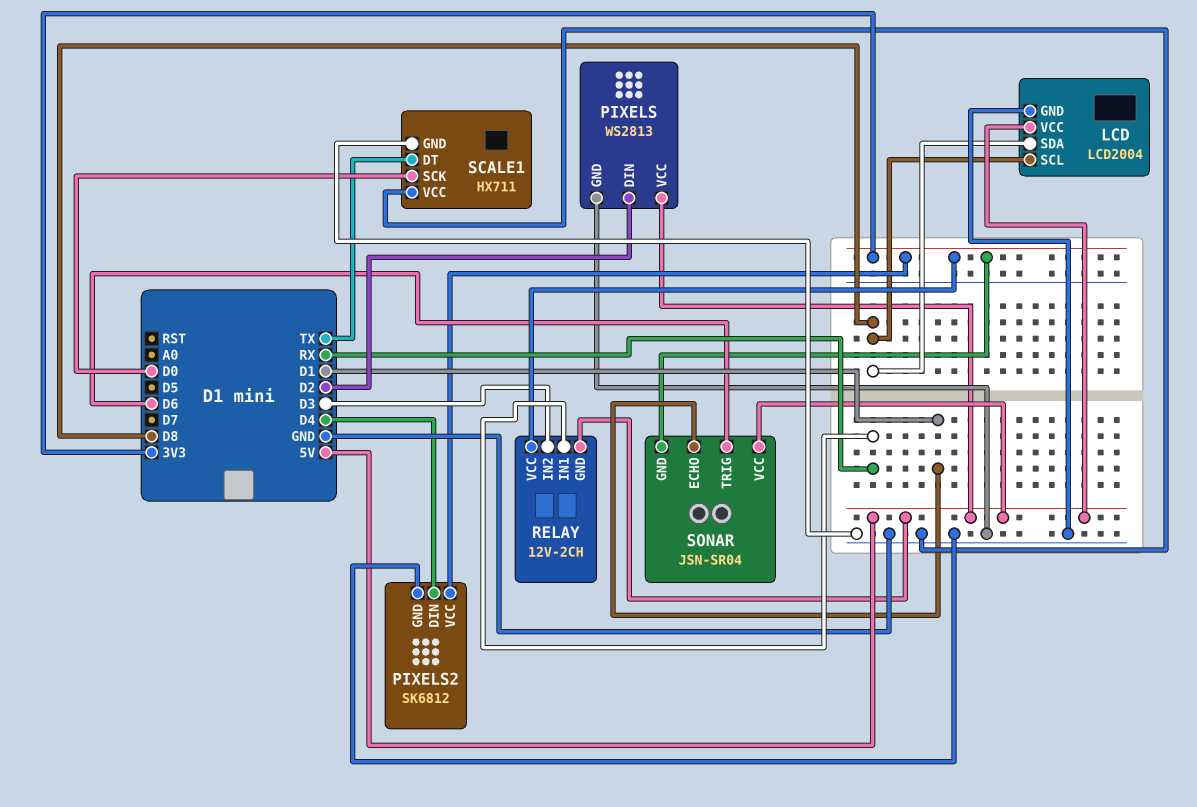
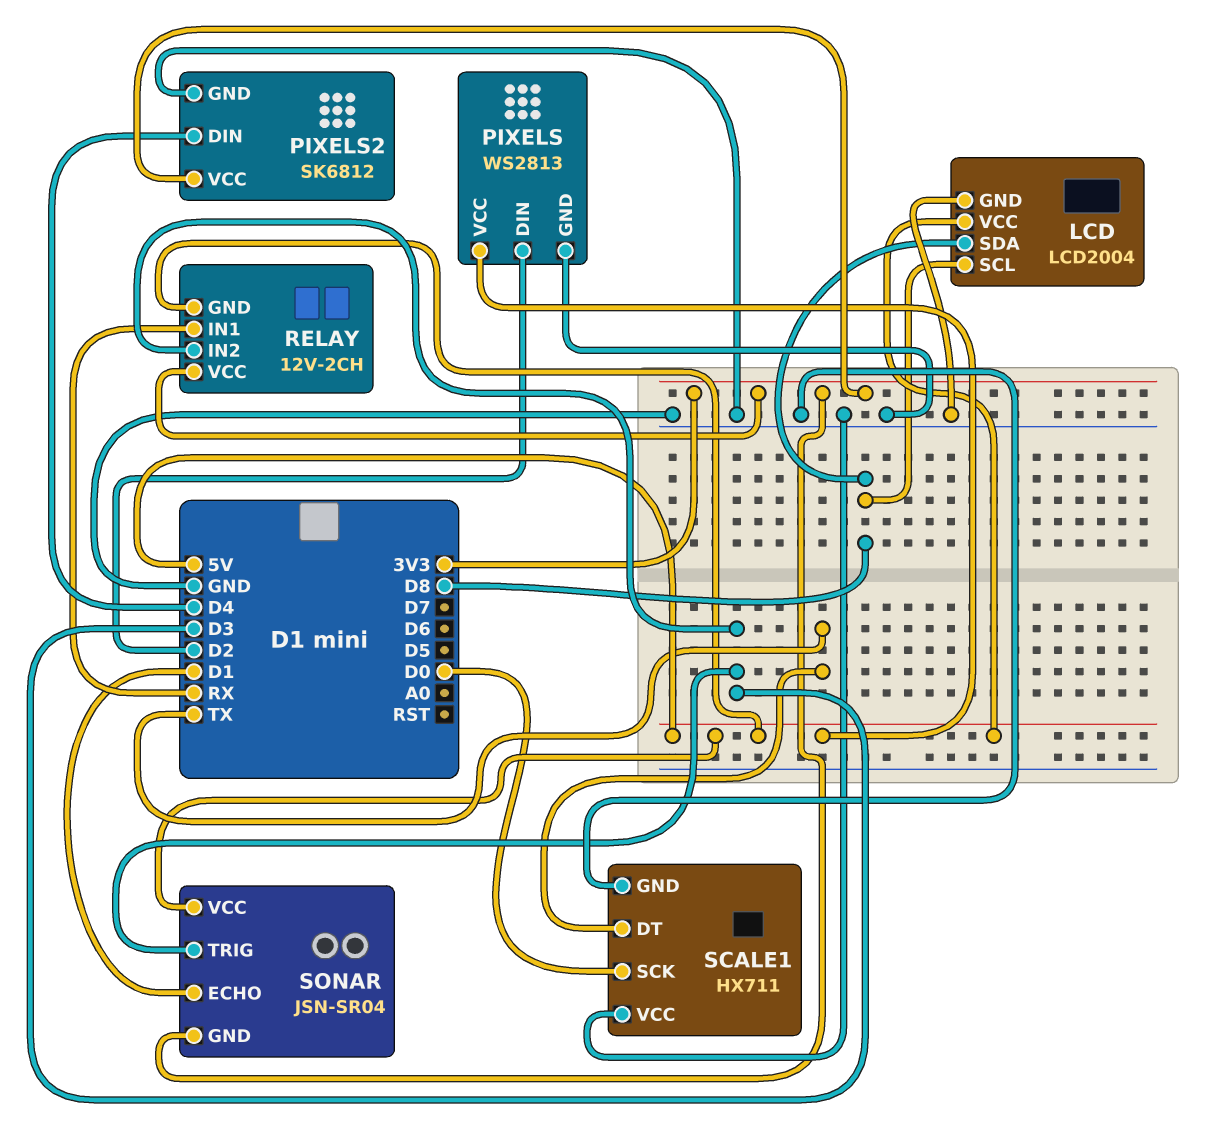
SONAR pin TRIG: D6 -> D3

